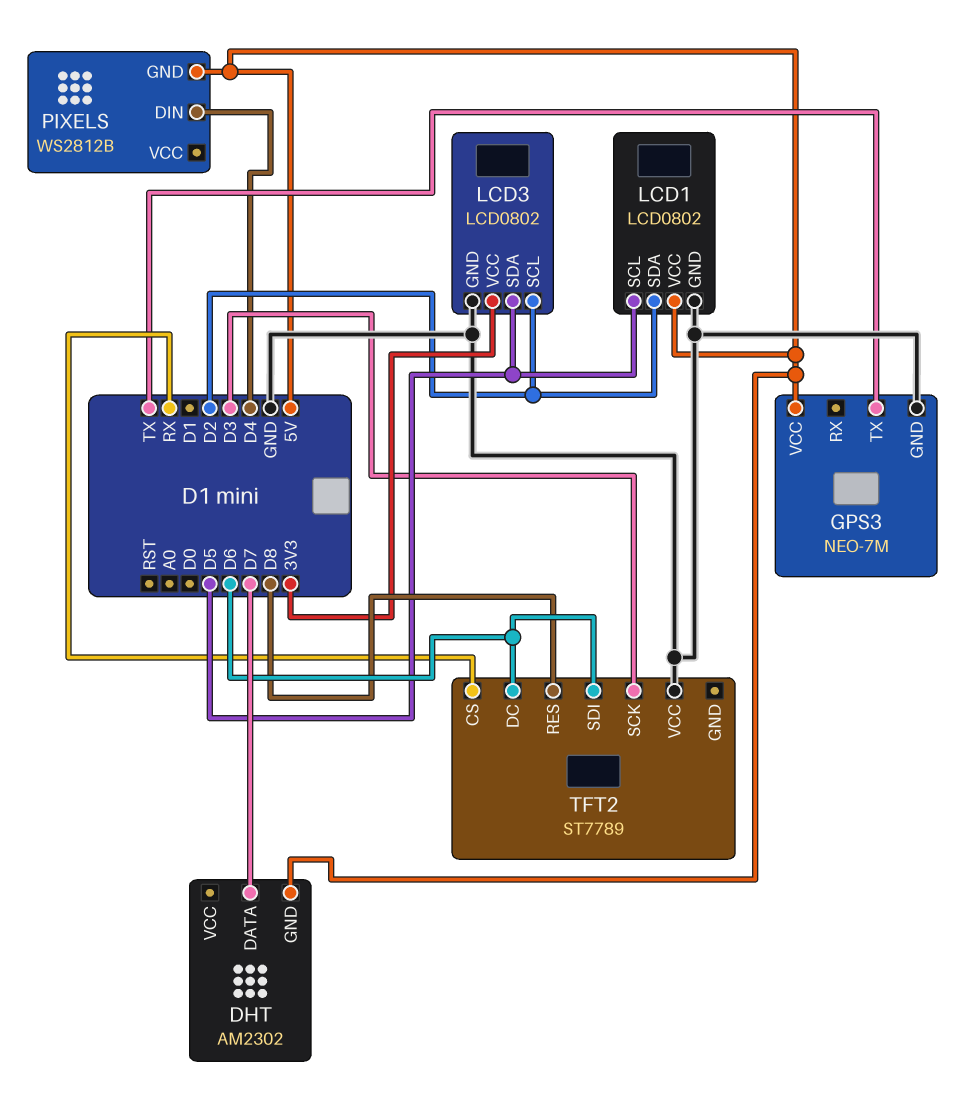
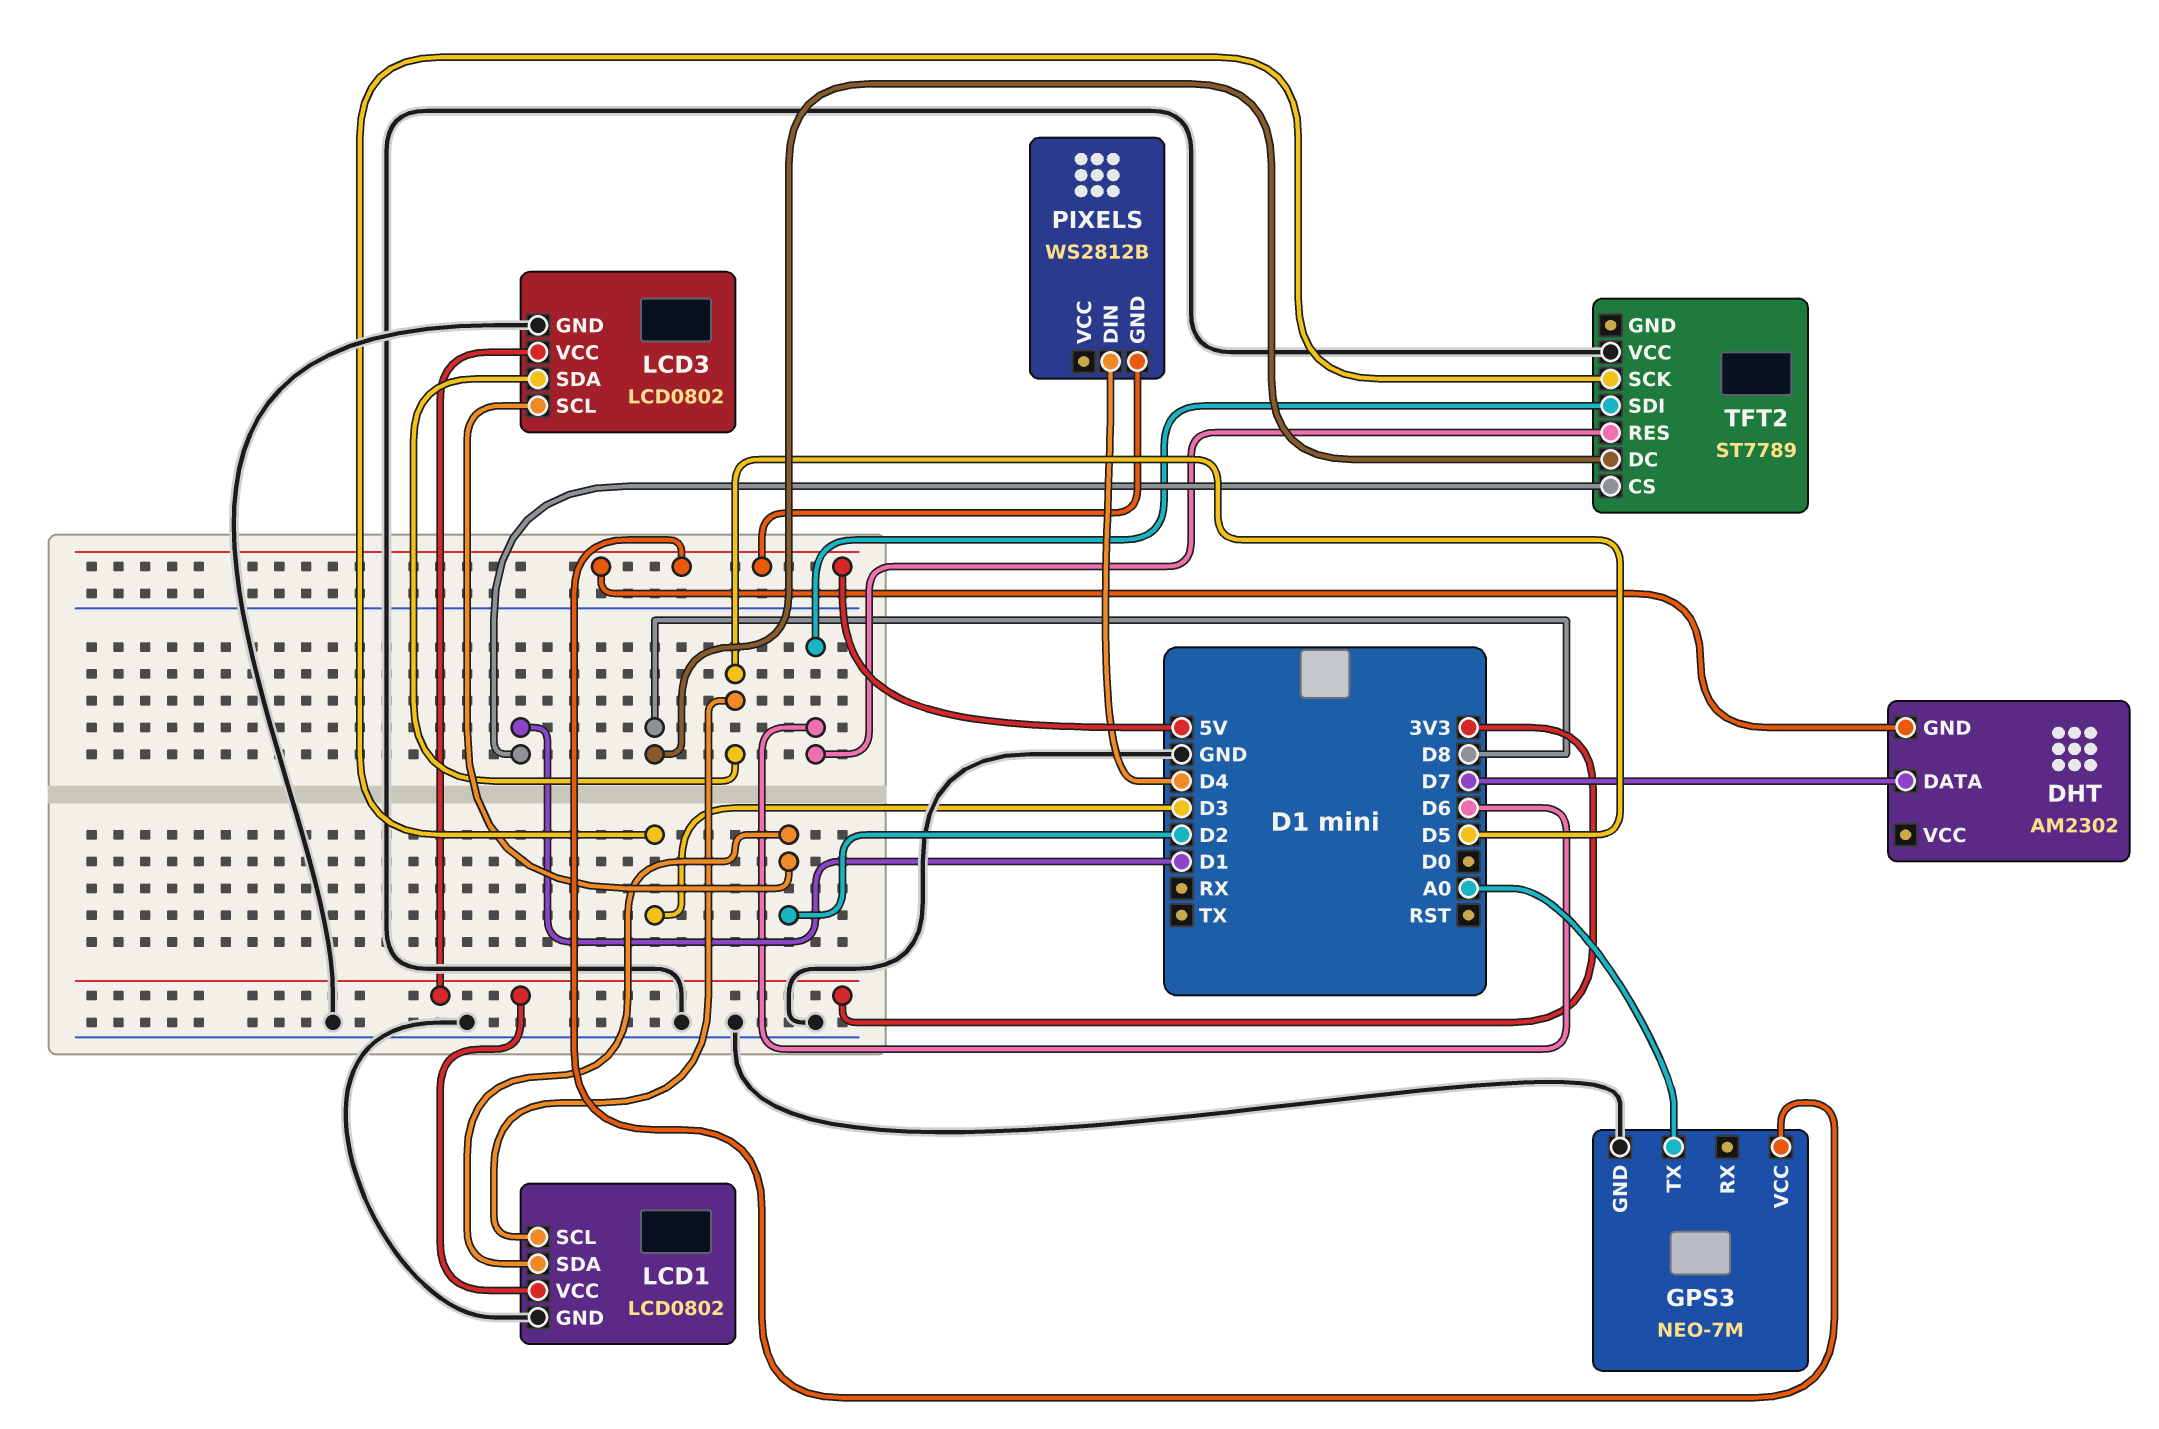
GPS3 pin TX: TX -> A0
LCD1 pin VCC: 5V -> 3V3
TFT2 pin CS: RX -> D1
TFT2 pin DC: D6 -> D8
TFT2 pin RES: D8 -> D6

